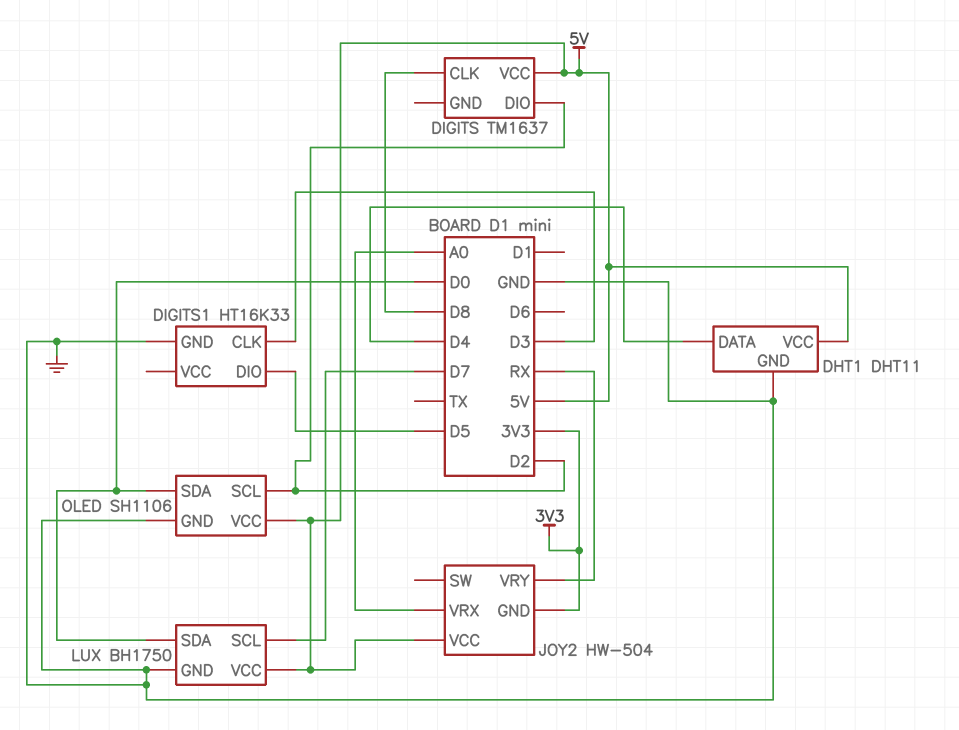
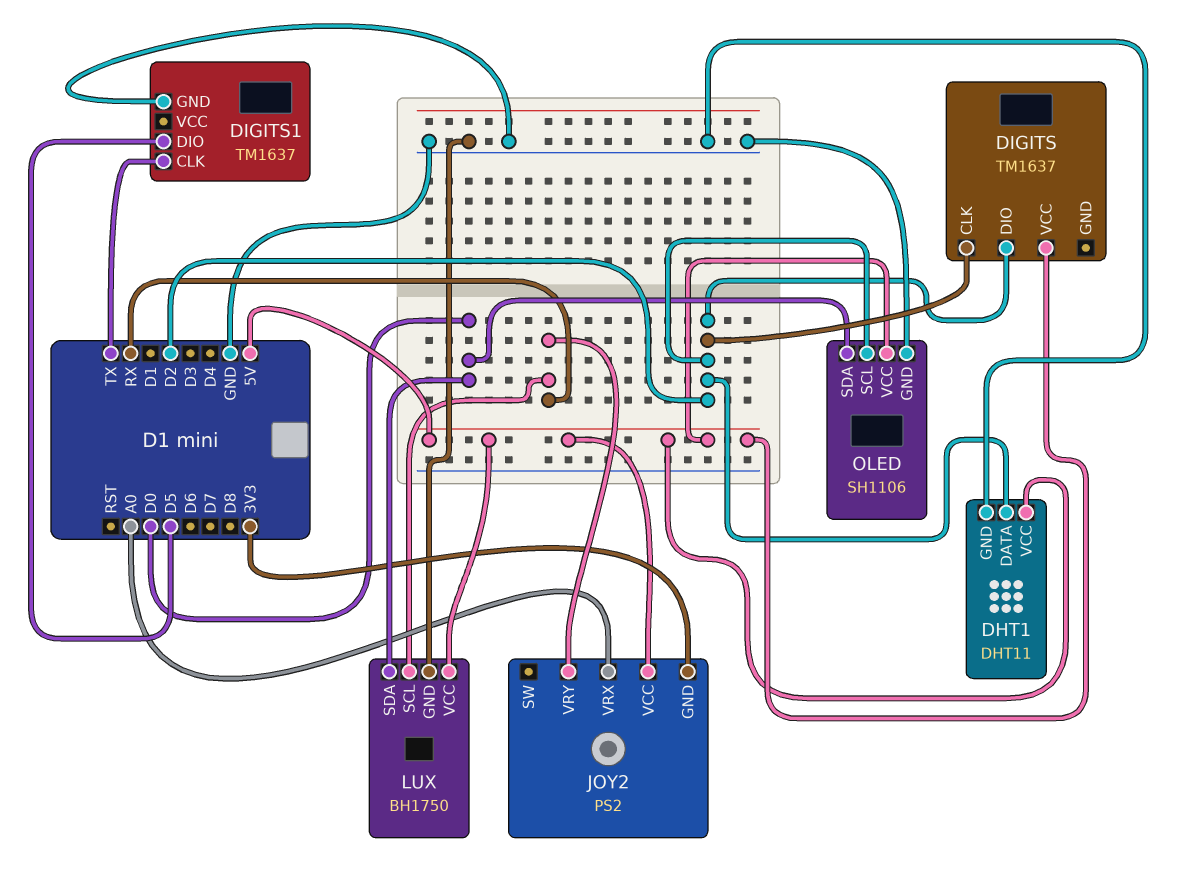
DHT1 pin DATA: D4 -> D2
DIGITS pin CLK: D8 -> D2
DIGITS1: HT16K33 -> TM1637
DIGITS1 pin CLK: D3 -> TX
JOY2: HW-504 -> PS2
LUX pin SCL: D7 -> RX

